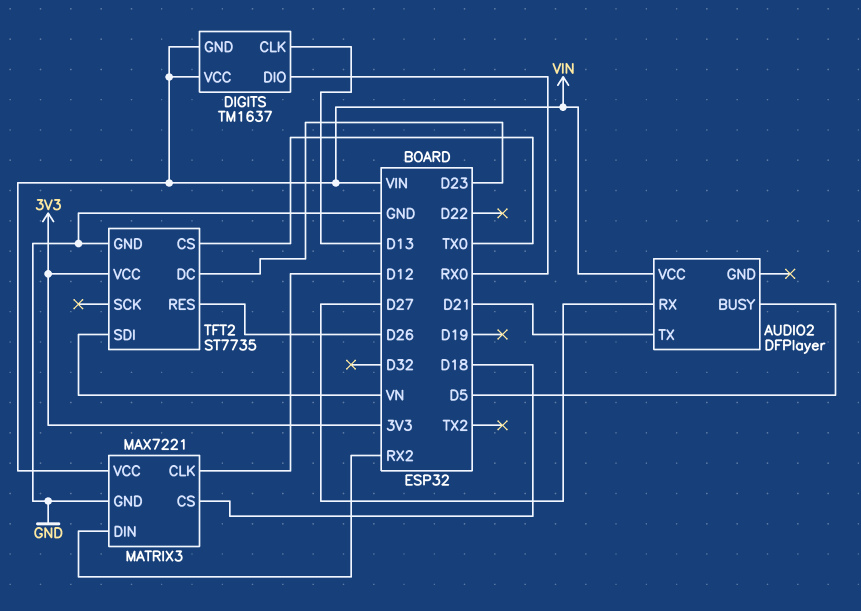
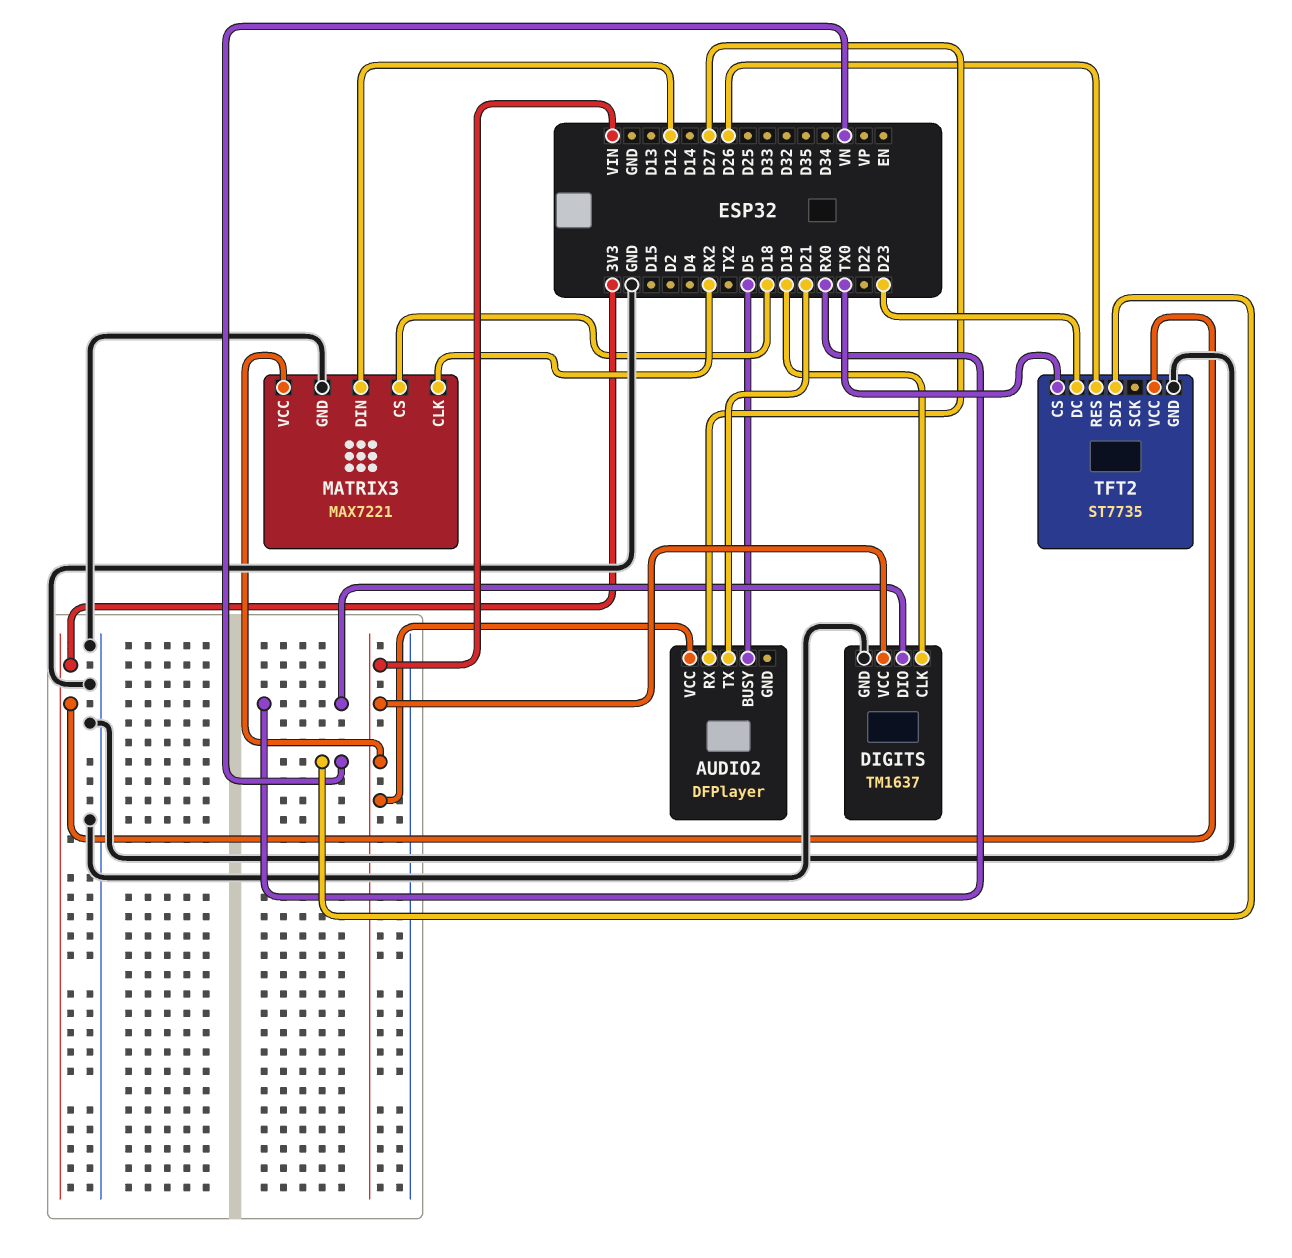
DIGITS pin CLK: D13 -> D19
DIGITS pin GND: VIN -> GND
MATRIX3 pin CLK: D12 -> RX2
MATRIX3 pin DIN: RX2 -> D12

